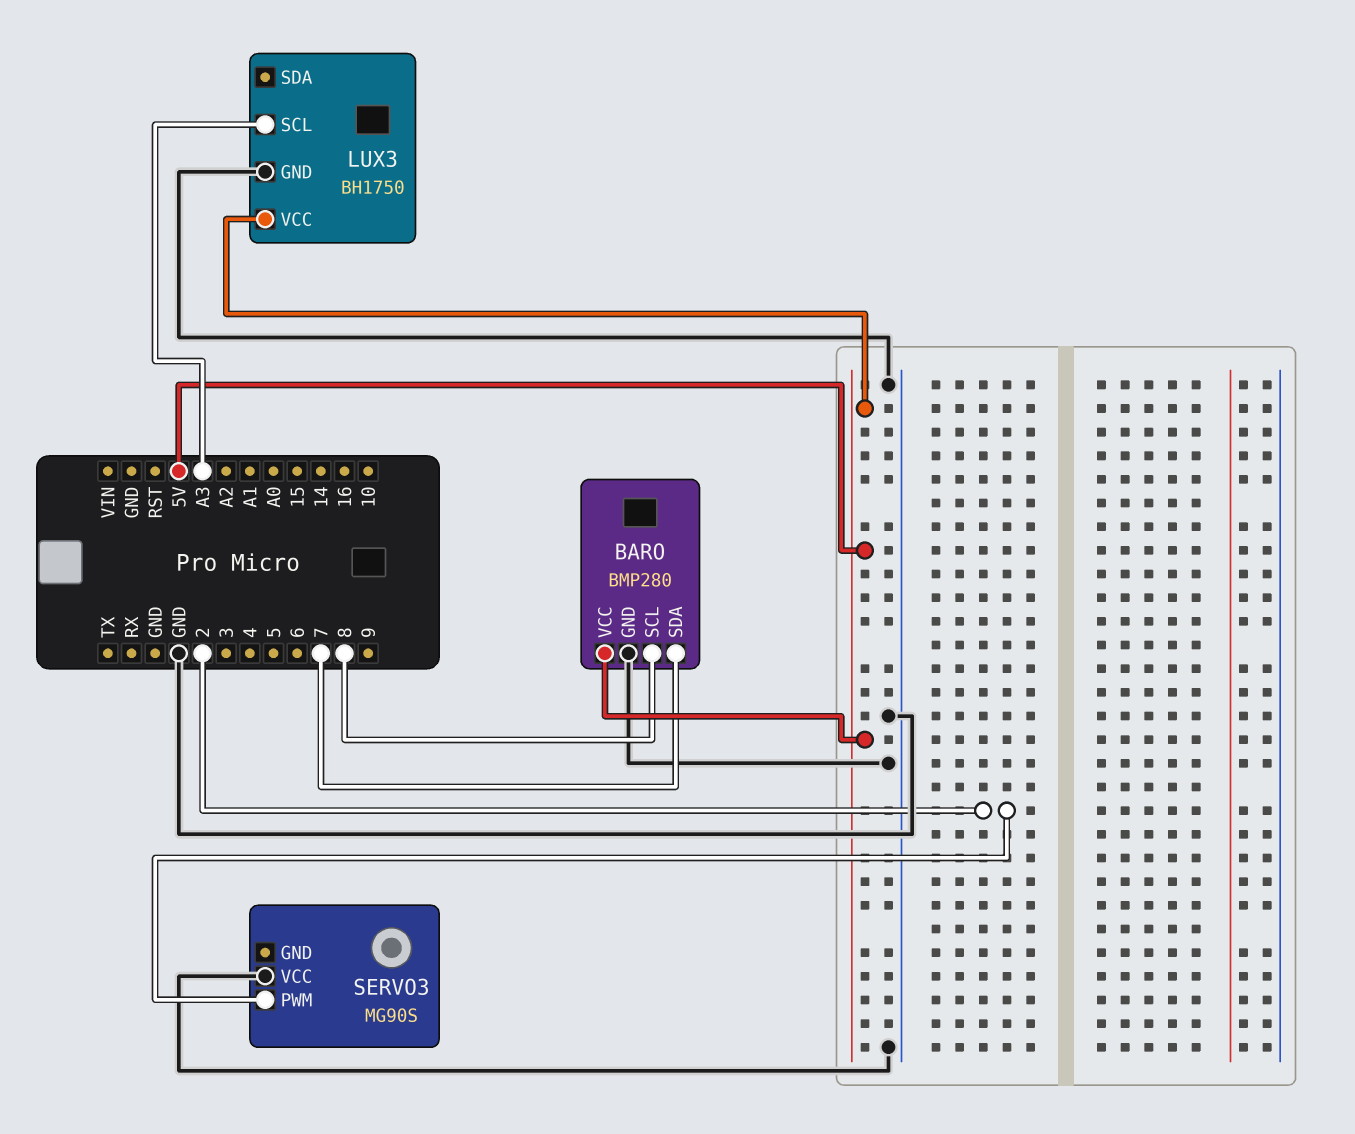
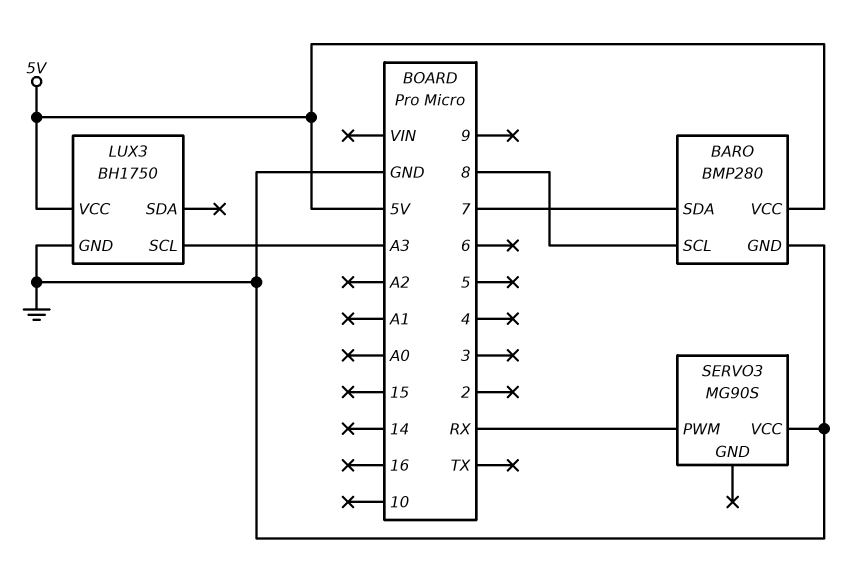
SERVO3 pin PWM: 2 -> RX

